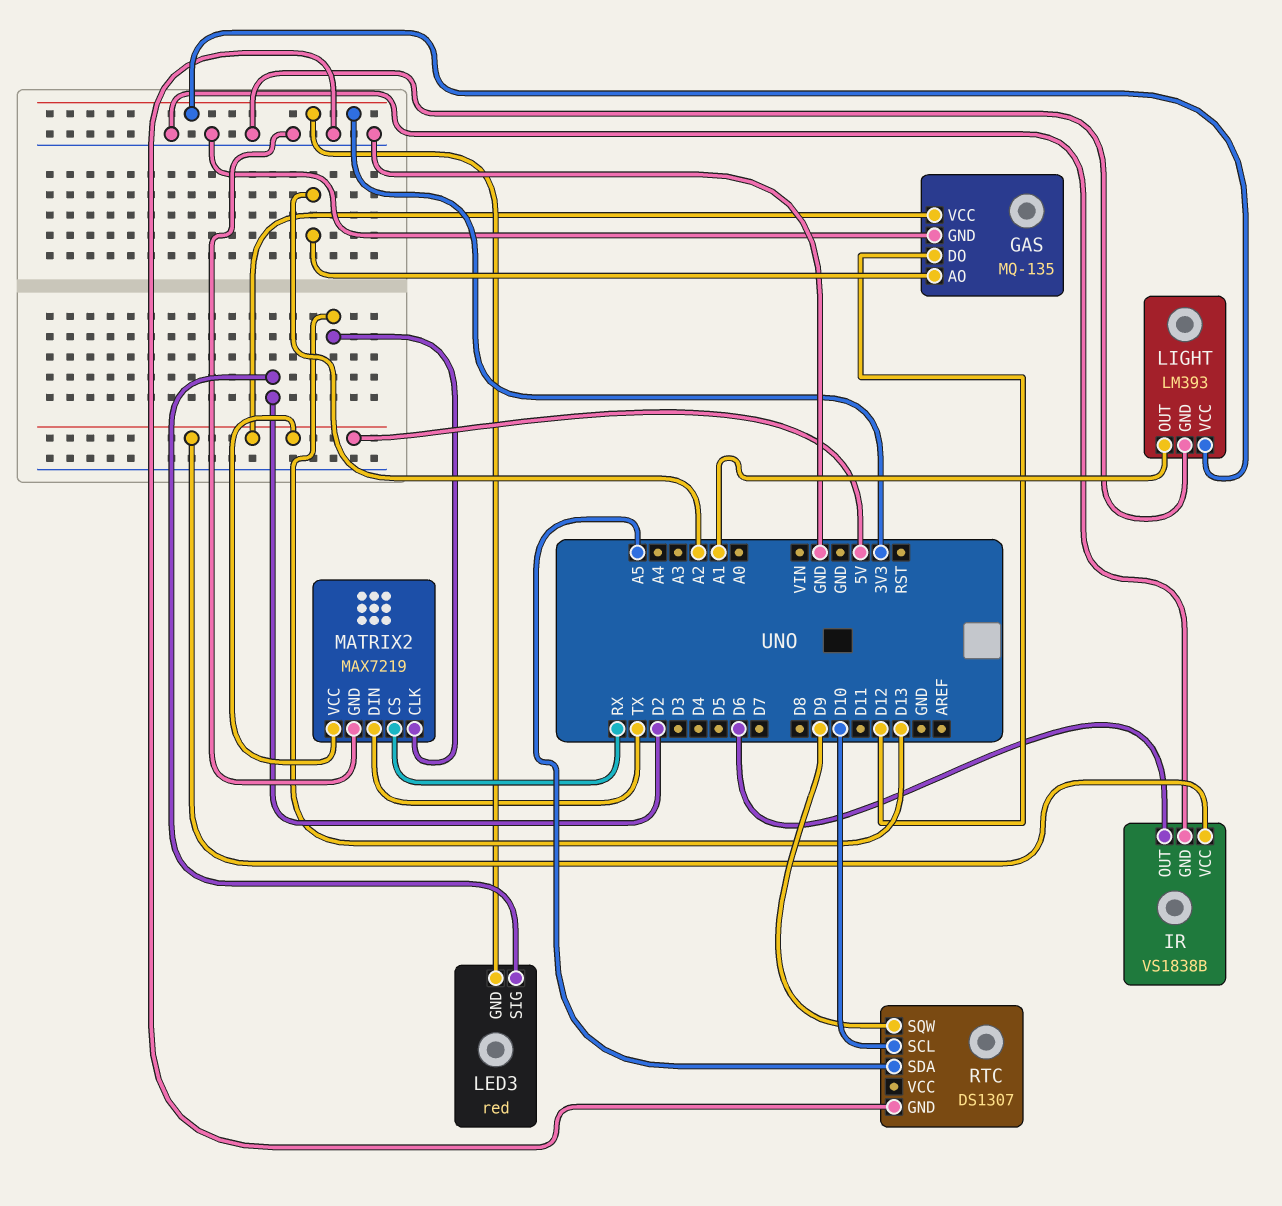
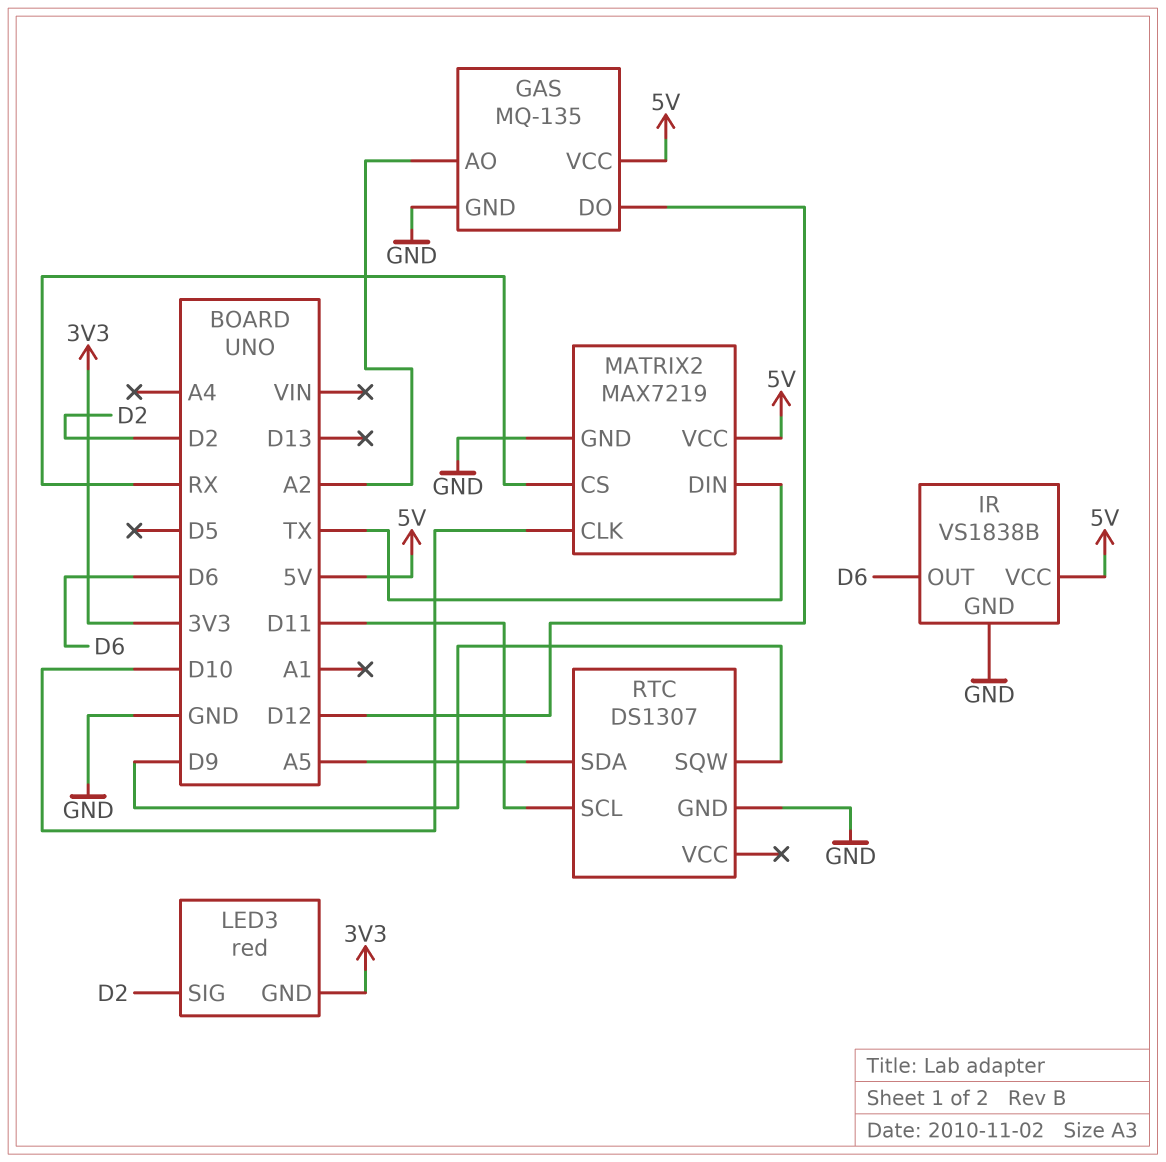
LIGHT: LM393 -> none
LIGHT pin GND: GND -> none
LIGHT pin OUT: A1 -> none
LIGHT pin VCC: 3V3 -> none
MATRIX2 pin CLK: D13 -> D10
RTC pin SCL: D10 -> D11

